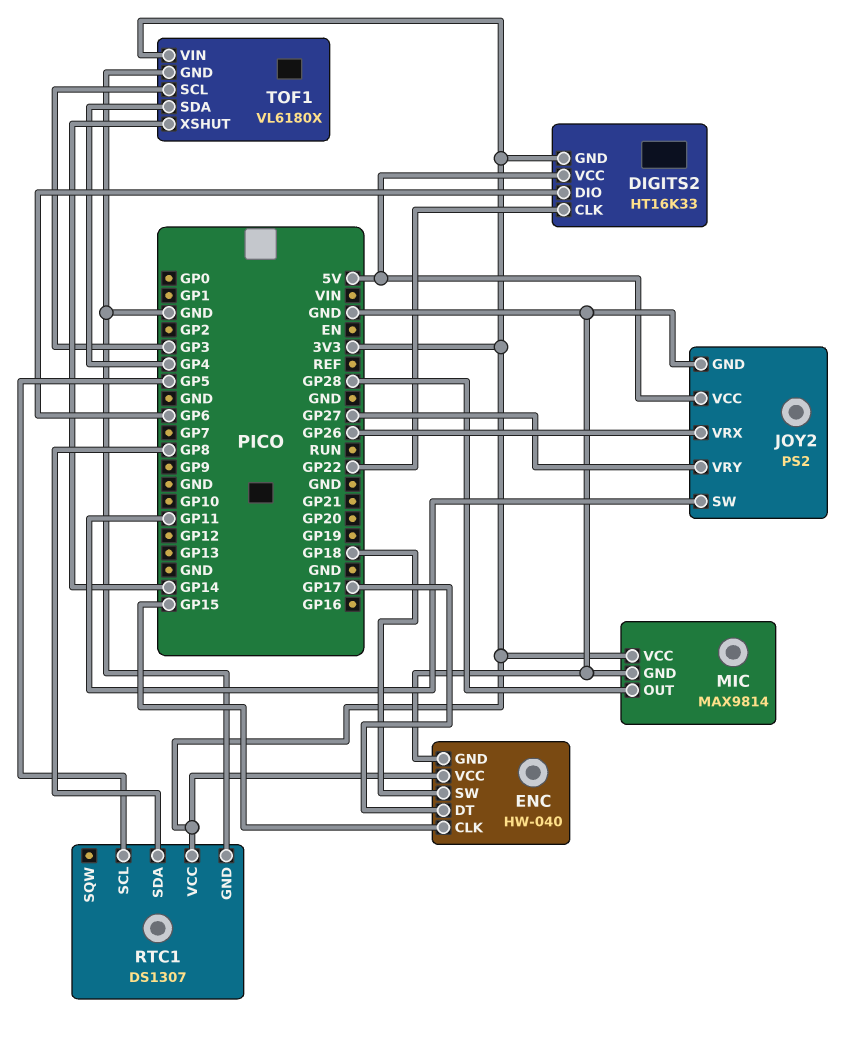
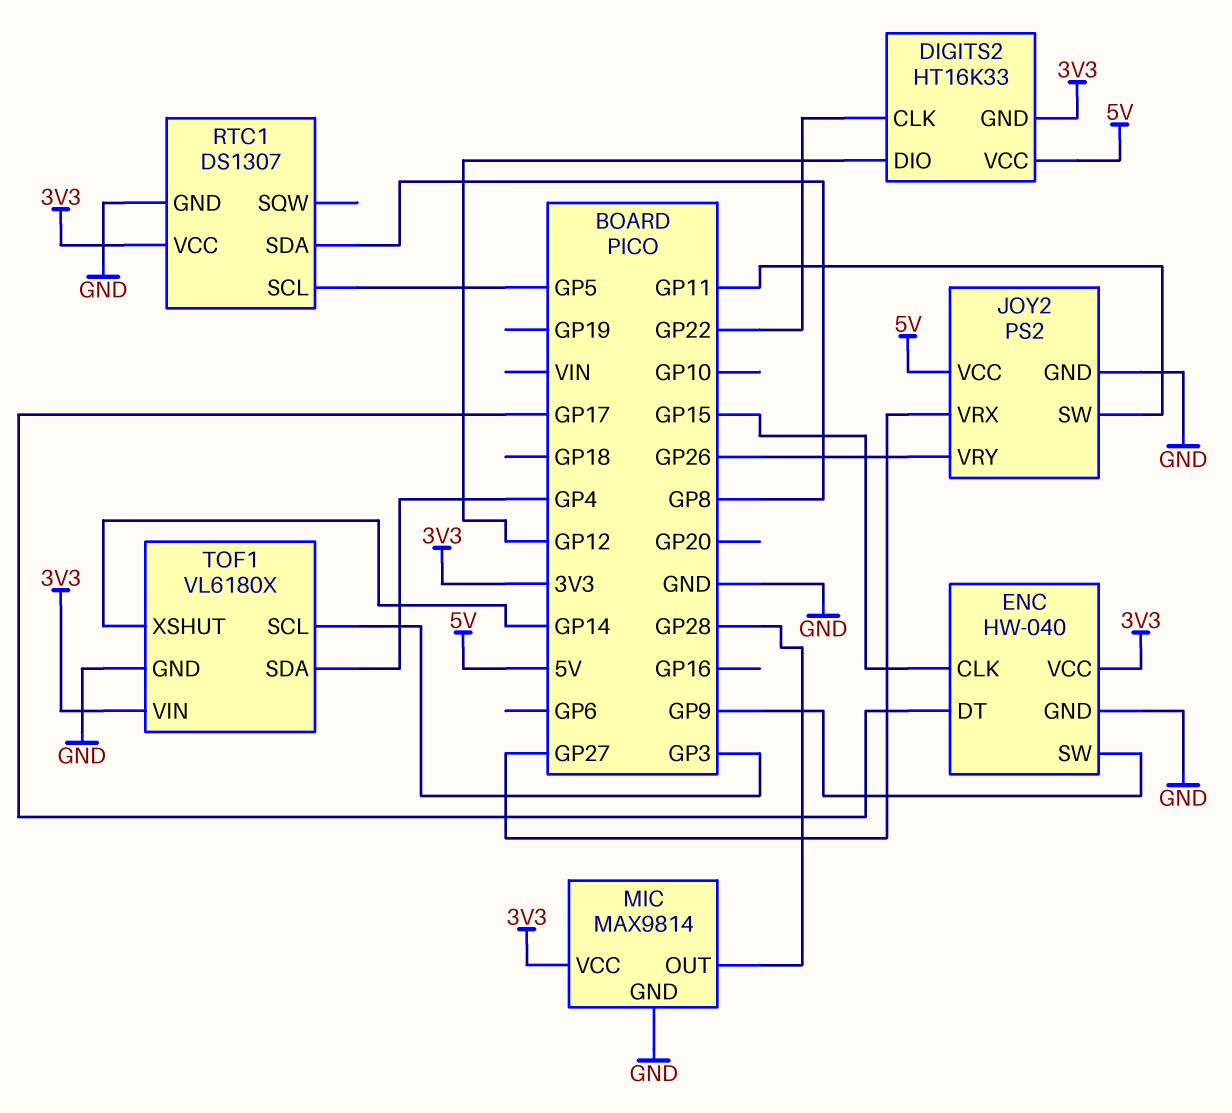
DIGITS2 pin DIO: GP6 -> GP12
ENC pin SW: GP18 -> GP9
JOY2 pin VRX: GP26 -> GP27
JOY2 pin VRY: GP27 -> GP26

